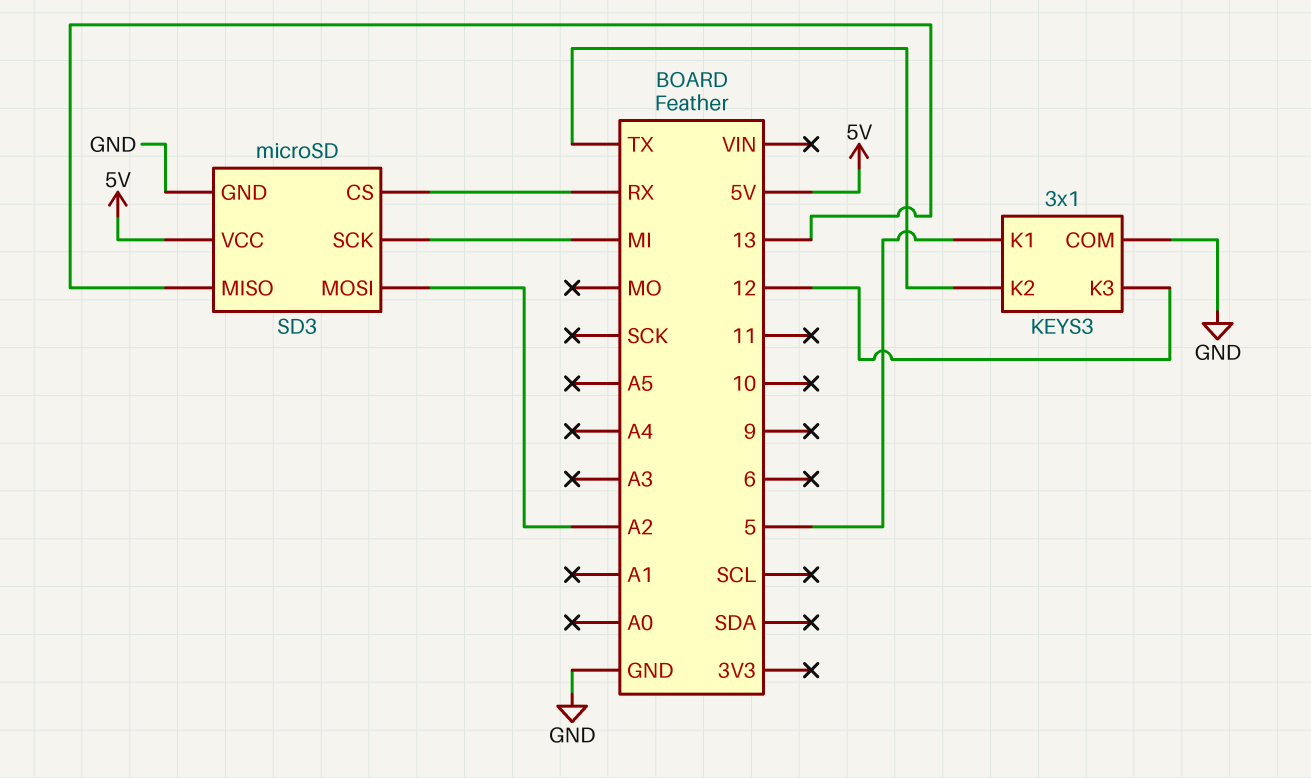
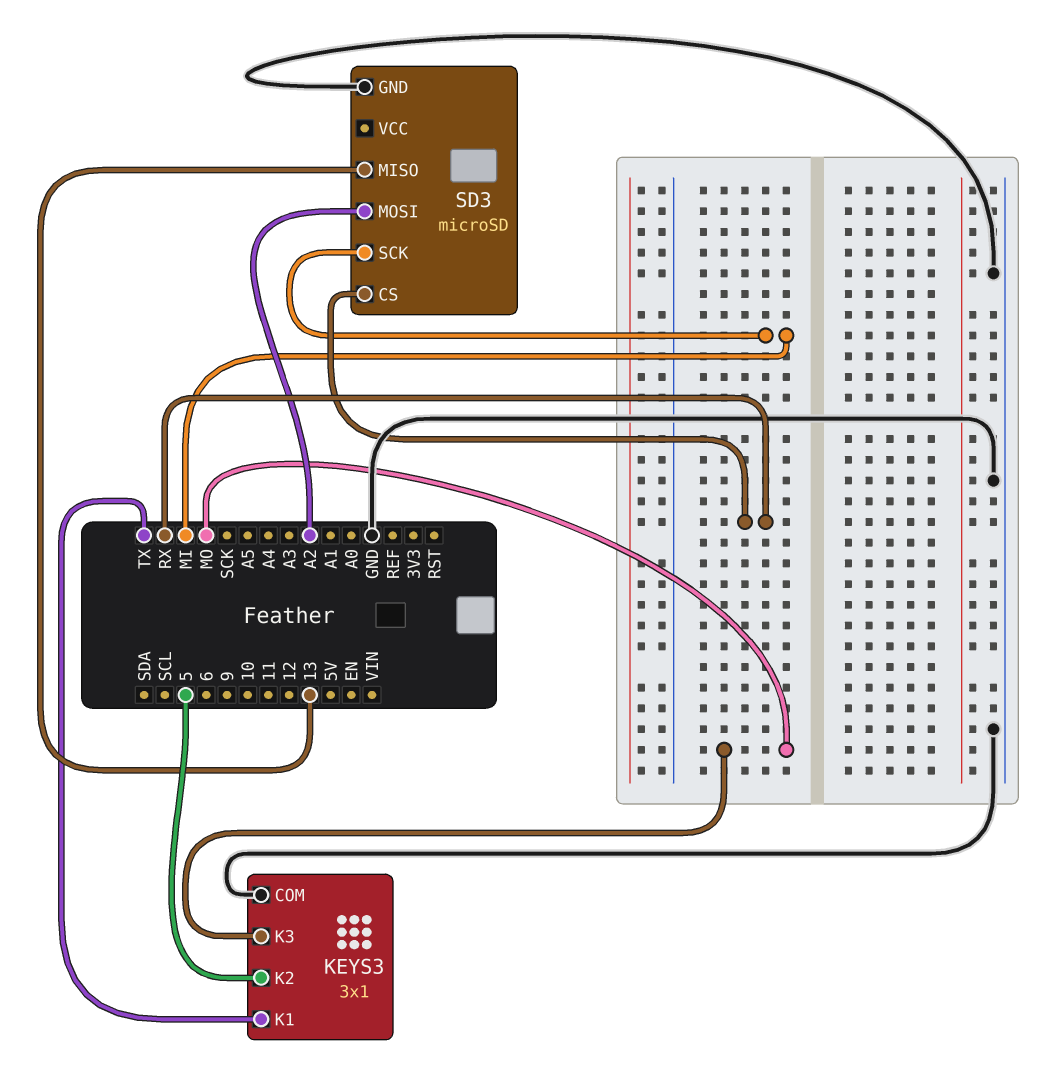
KEYS3 pin K1: 5 -> TX
KEYS3 pin K2: TX -> 5
KEYS3 pin K3: 12 -> MO
SD3 pin VCC: 5V -> none

